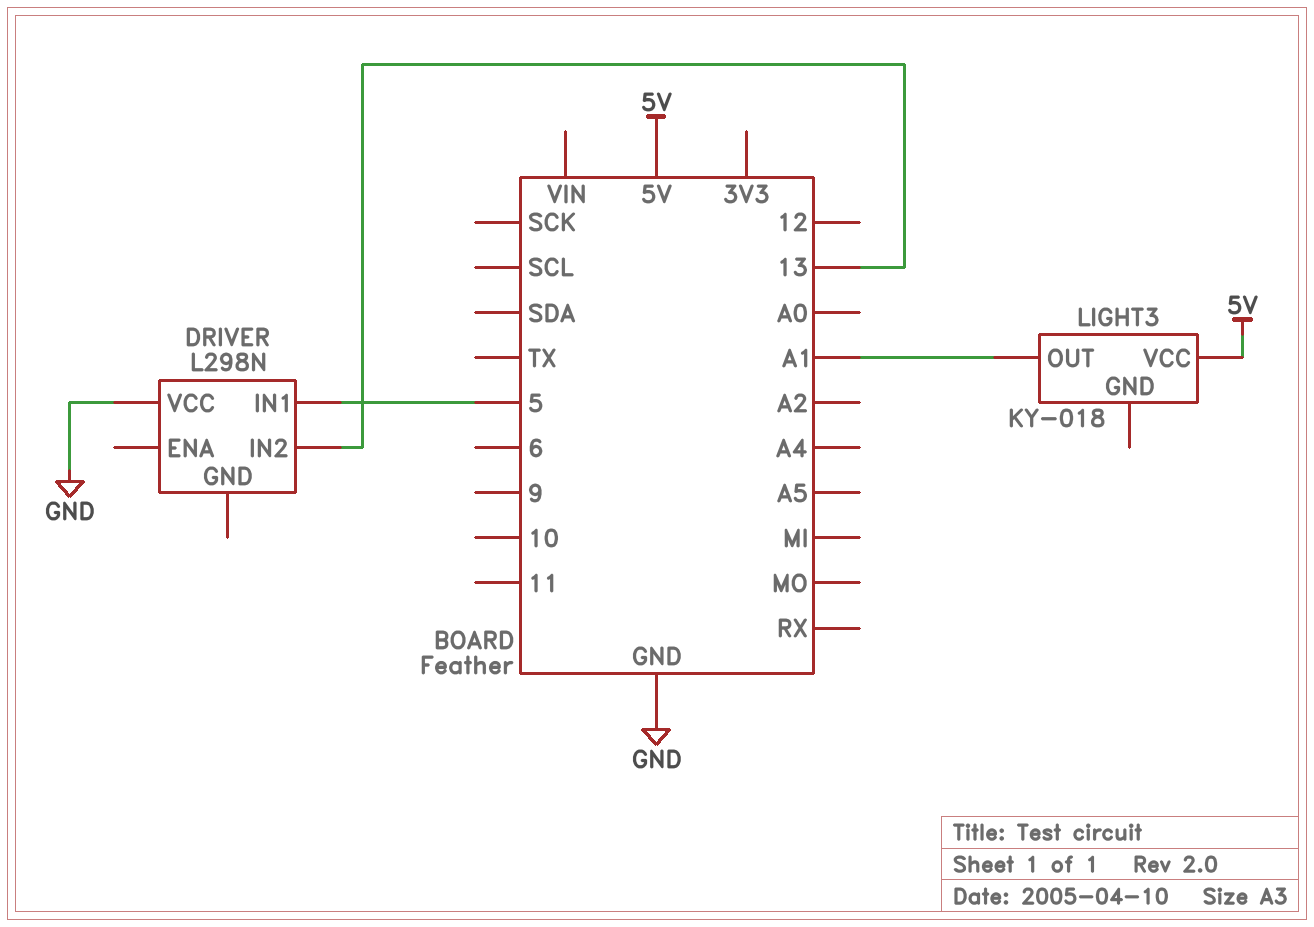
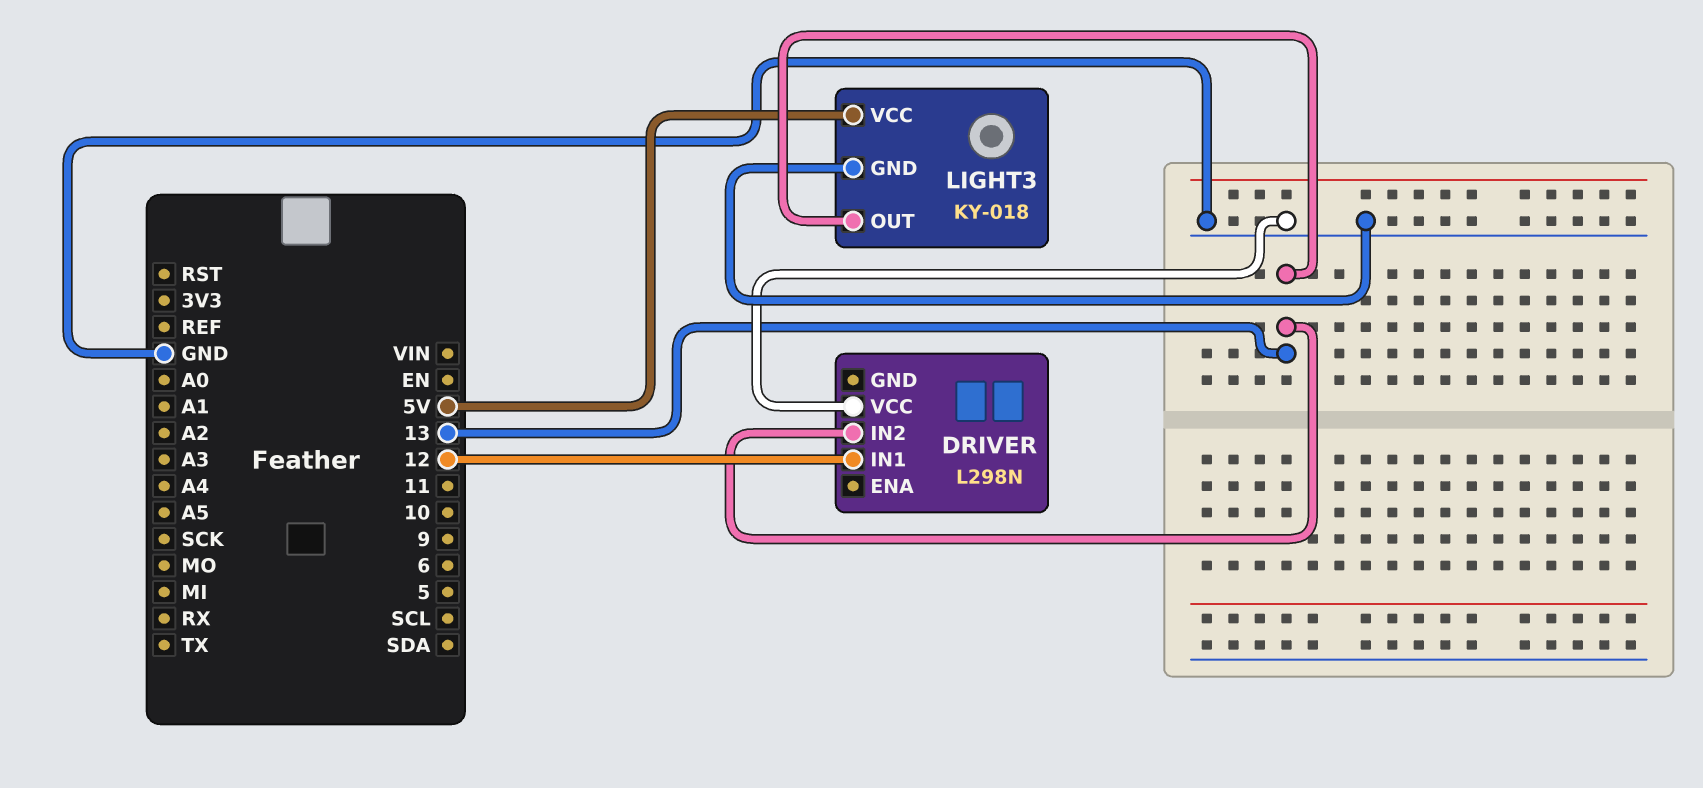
DRIVER pin IN1: 5 -> 12
LIGHT3 pin GND: none -> GND
LIGHT3 pin OUT: A1 -> 13

